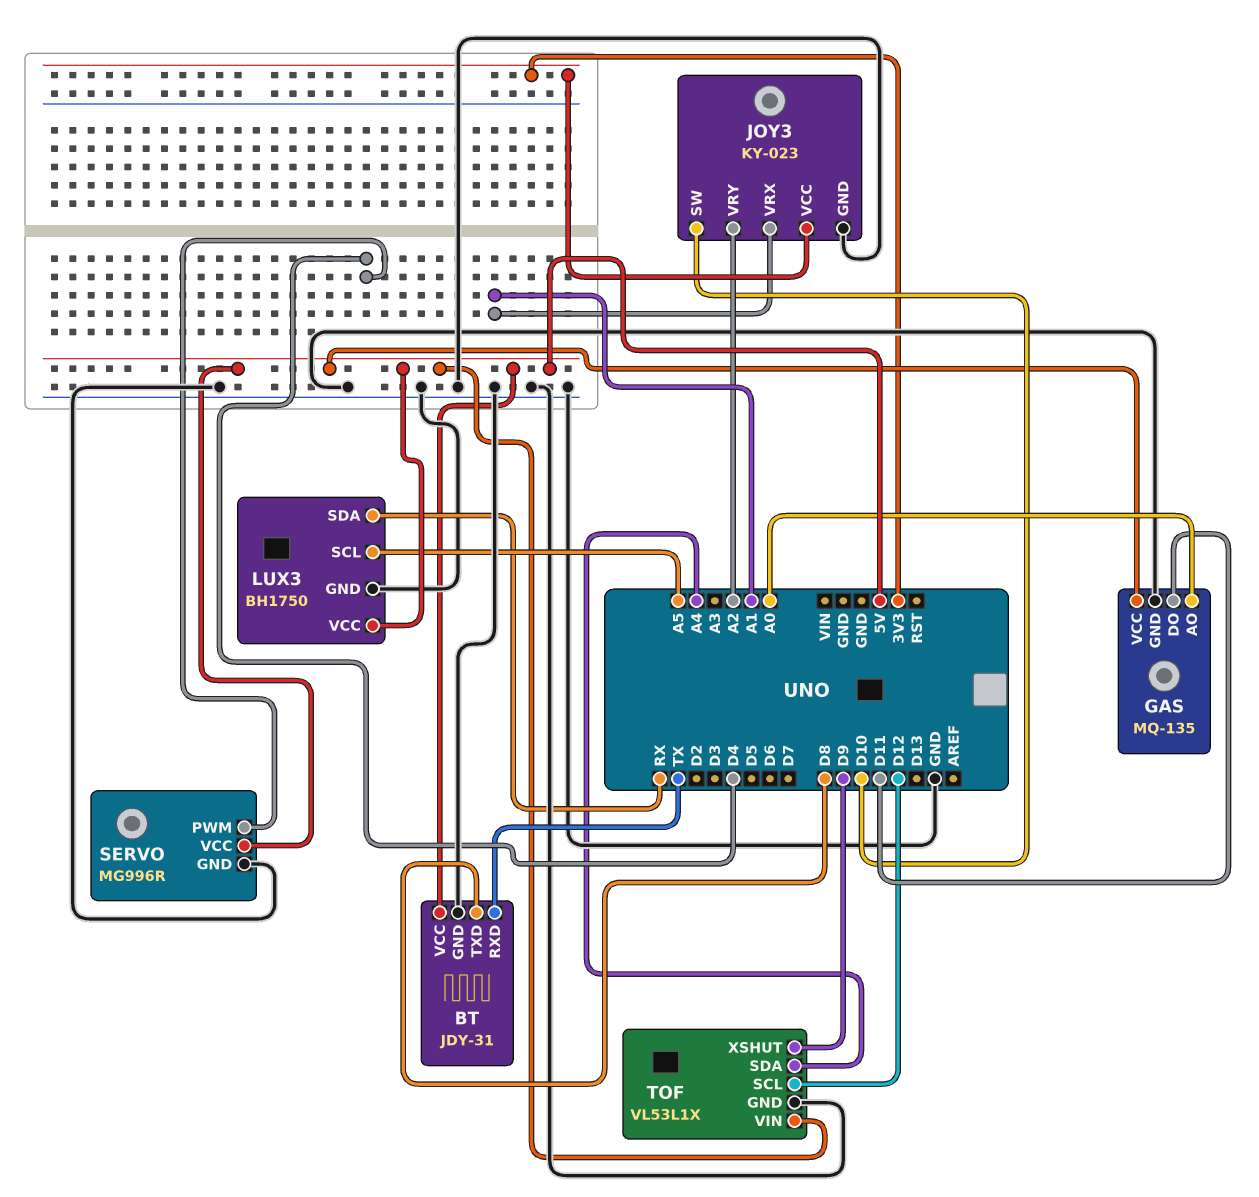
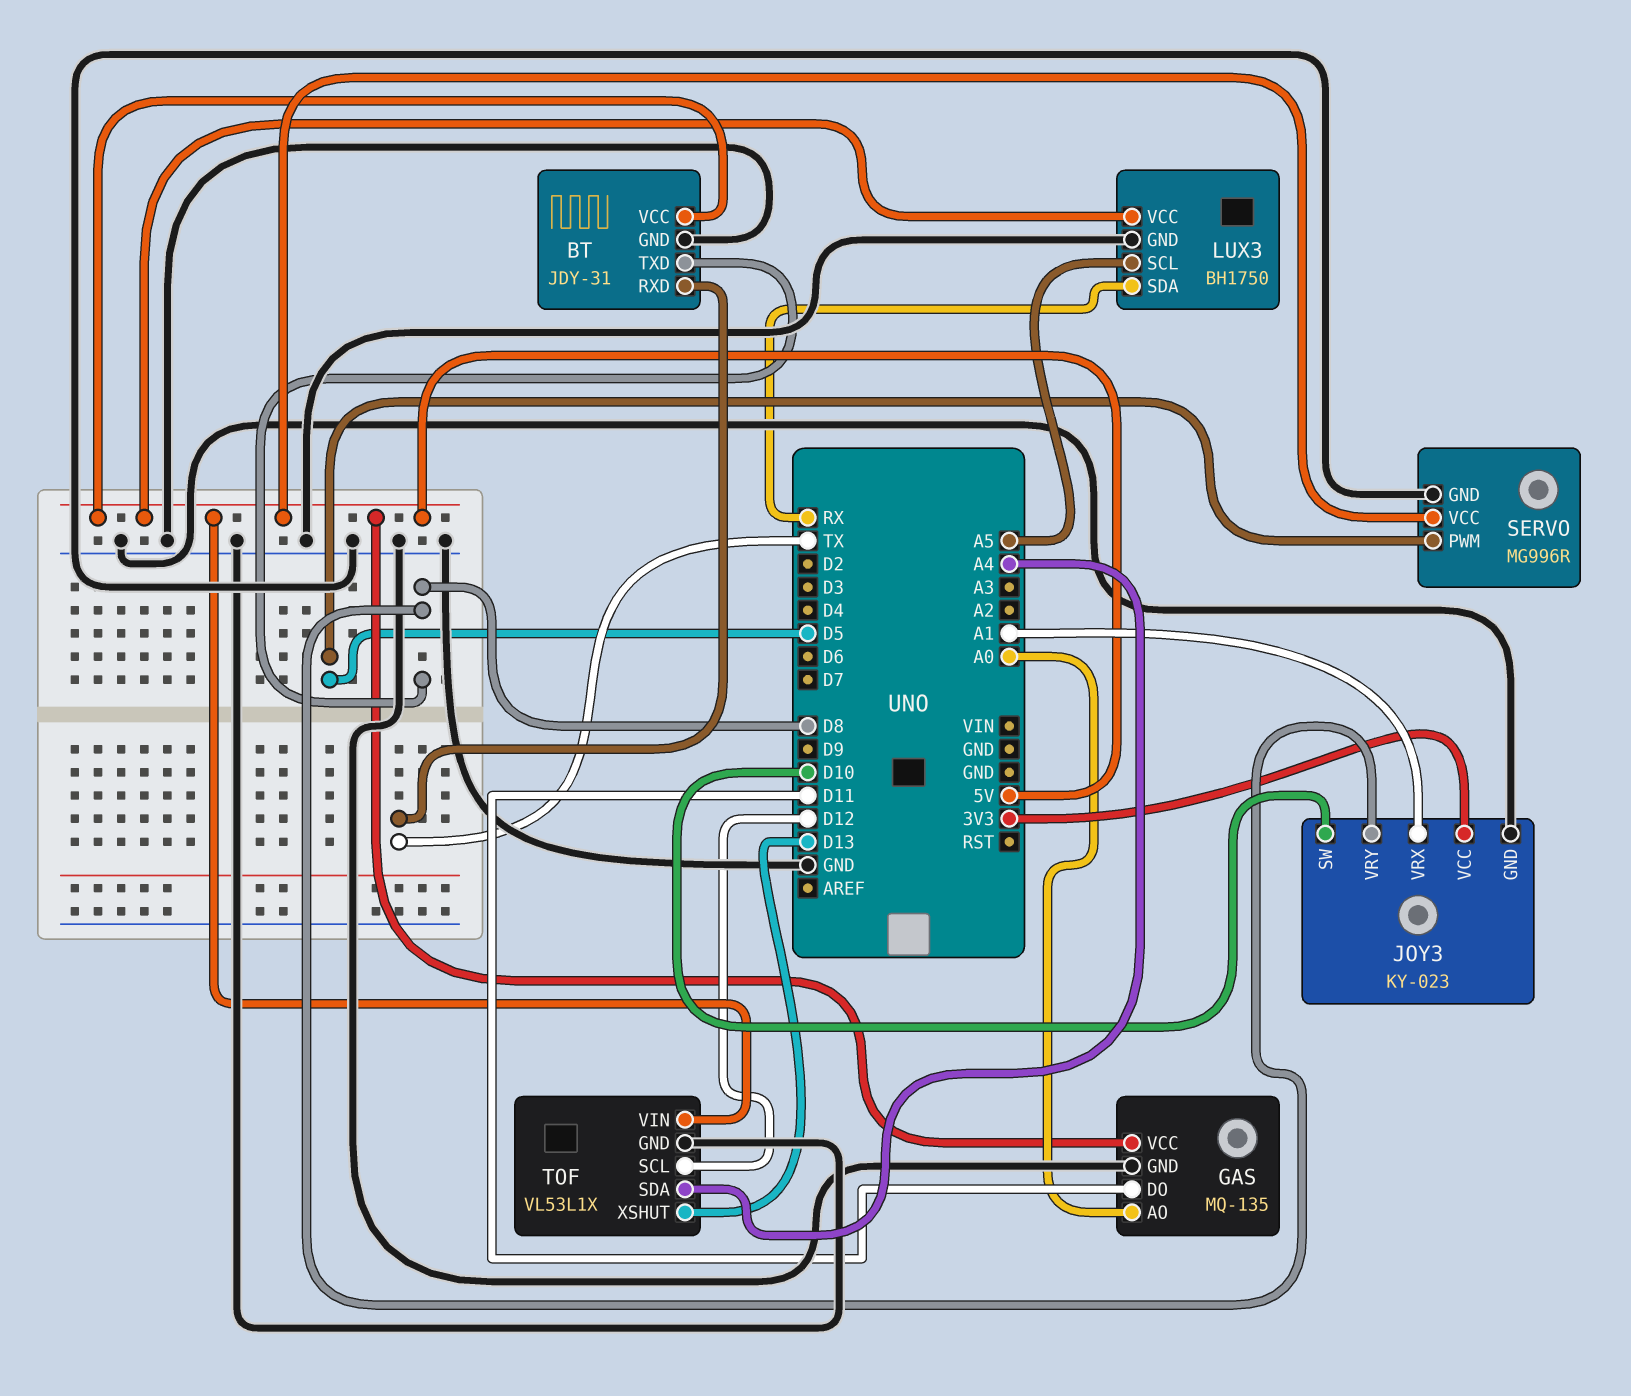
JOY3 pin VRY: A2 -> D8
SERVO pin PWM: D4 -> D5
TOF pin XSHUT: D9 -> D13

